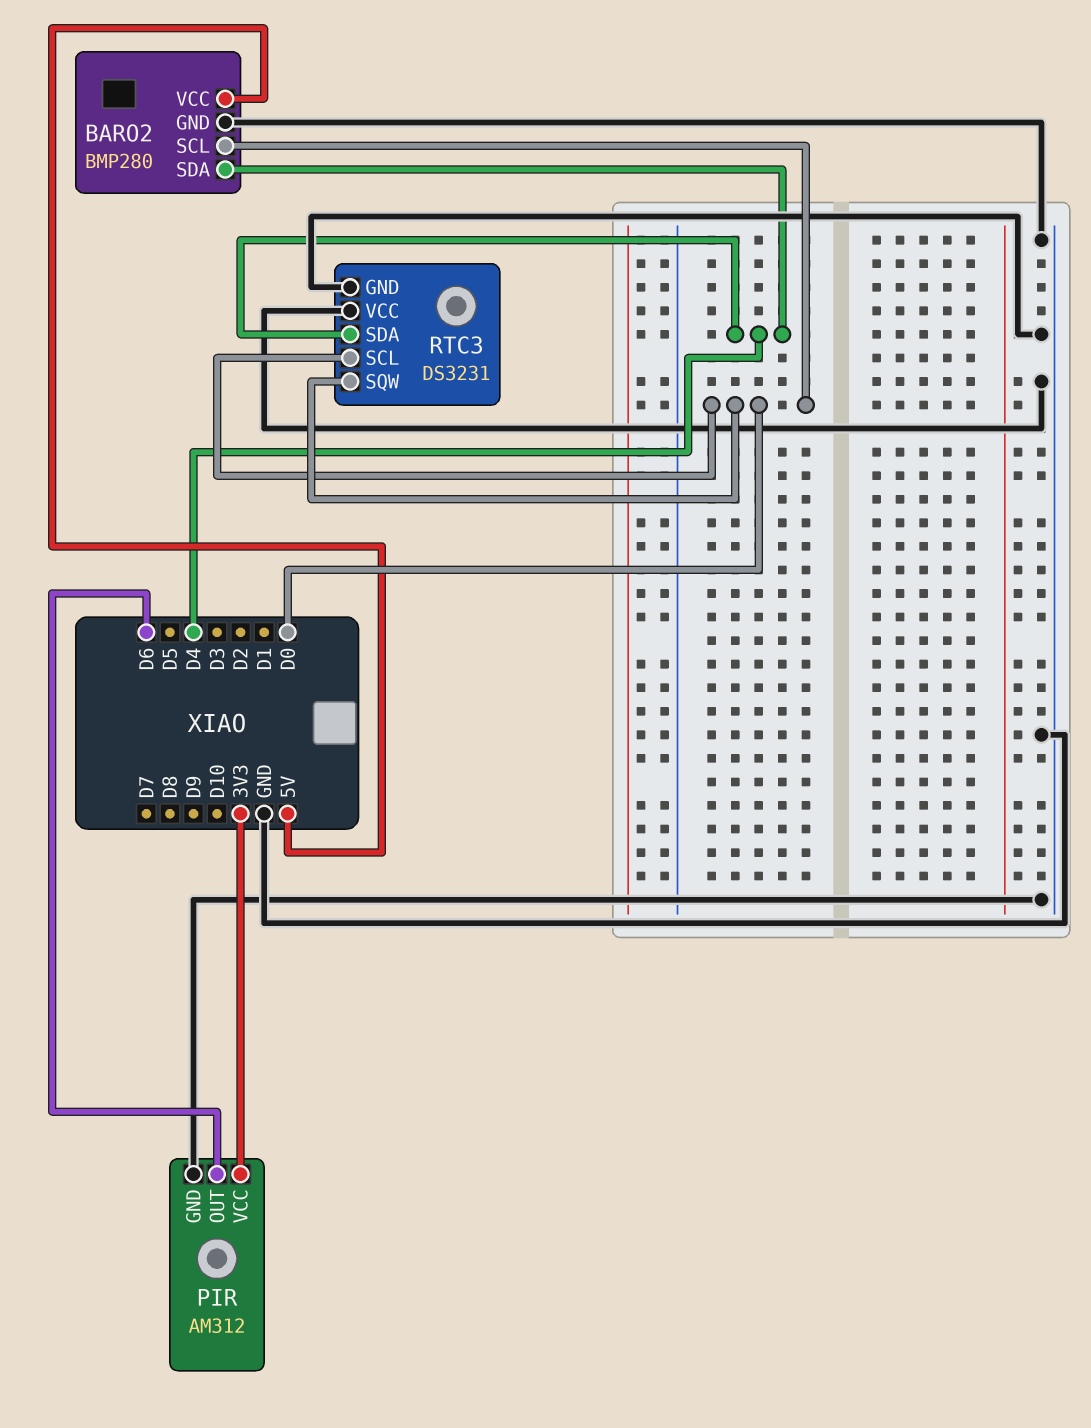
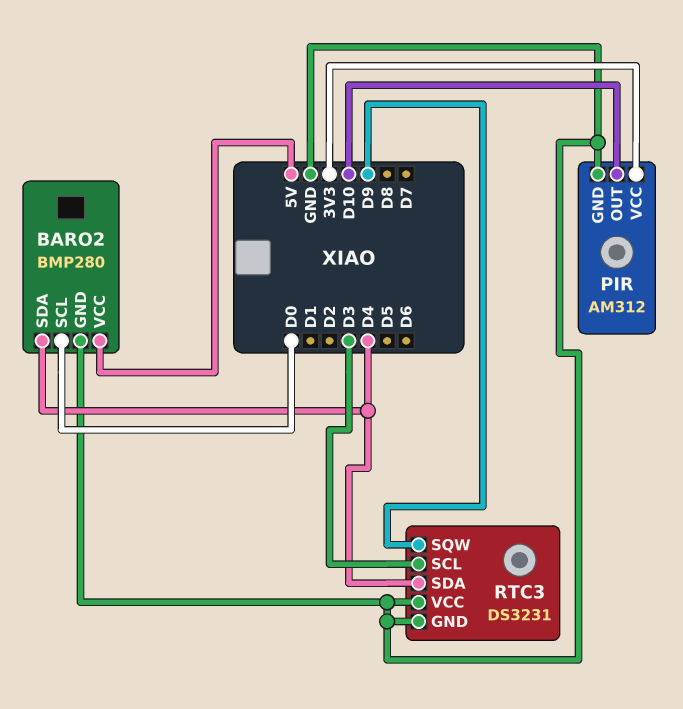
PIR pin OUT: D6 -> D10
RTC3 pin SCL: D0 -> D3
RTC3 pin SQW: D0 -> D9

